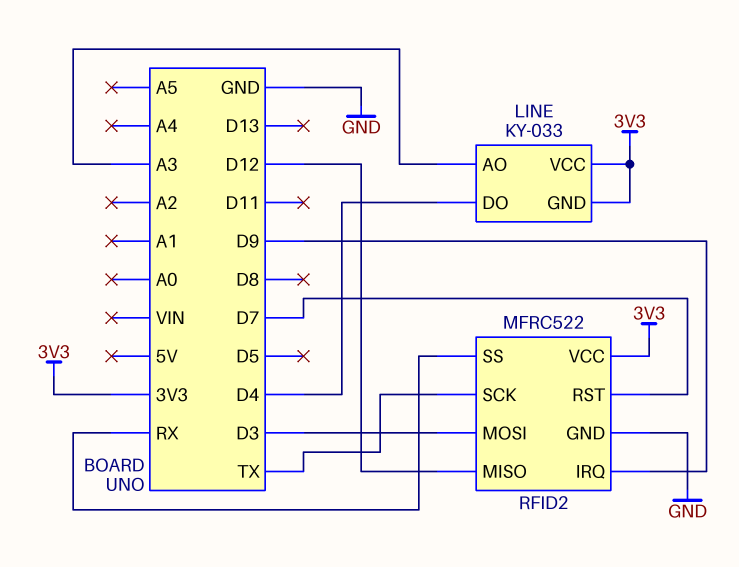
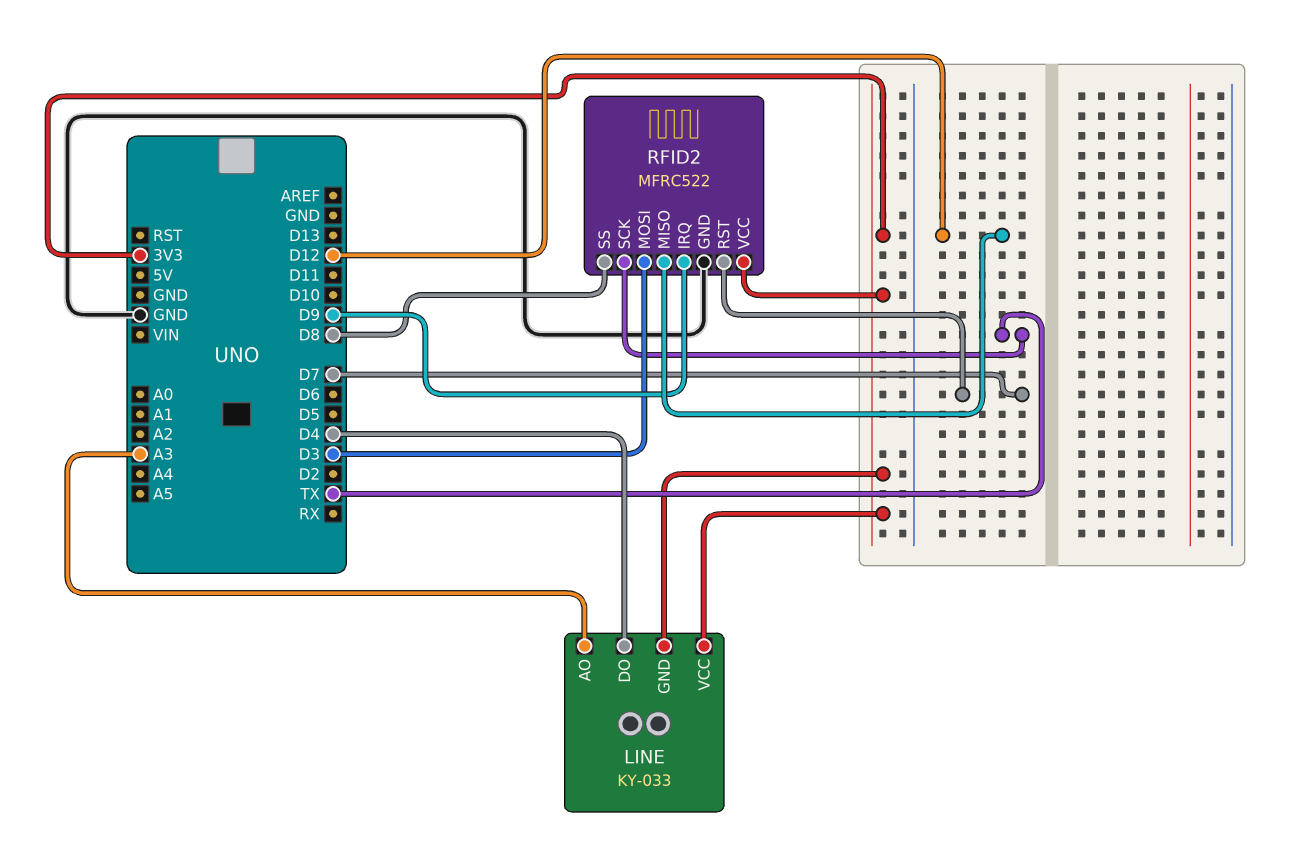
RFID2 pin SS: RX -> D8

